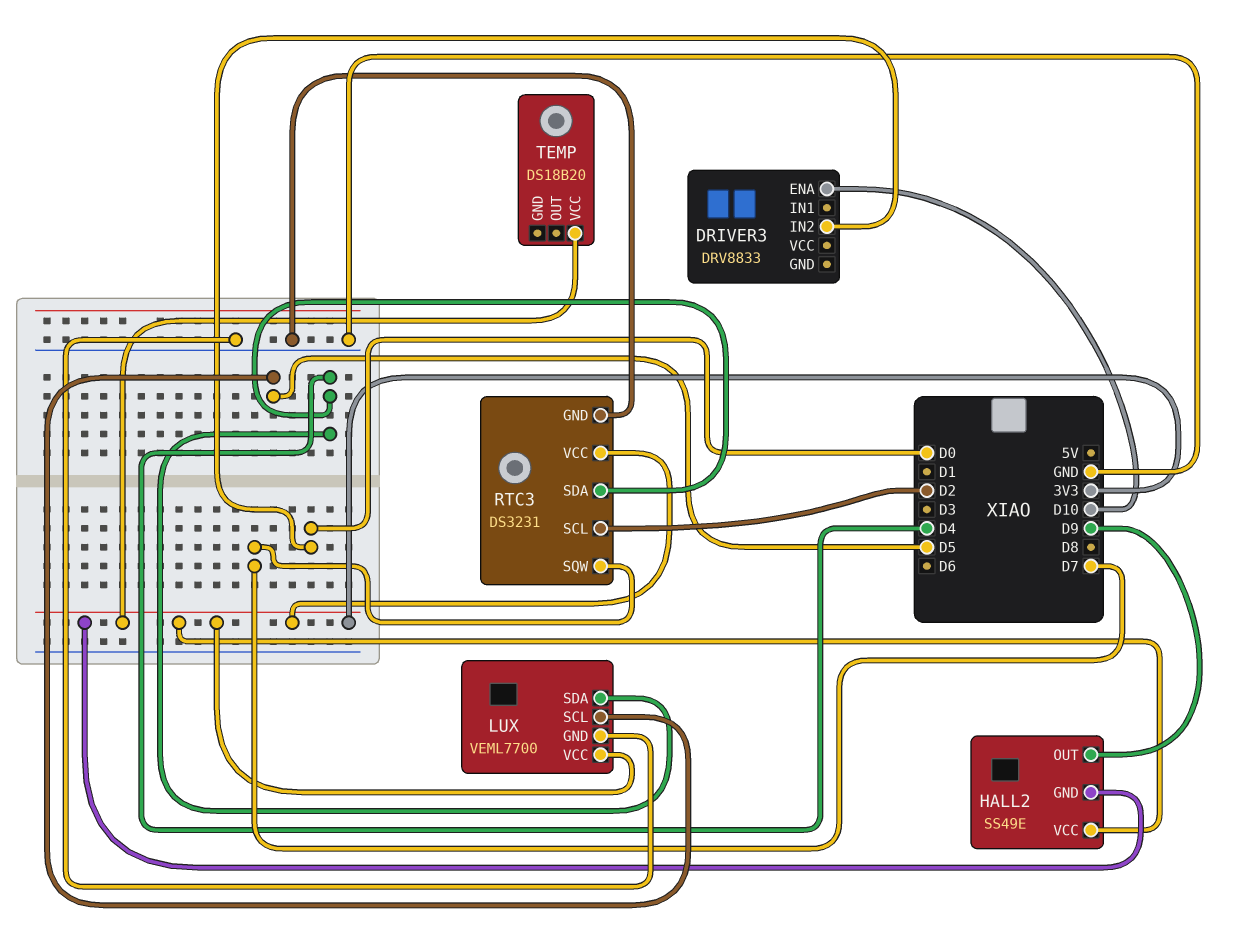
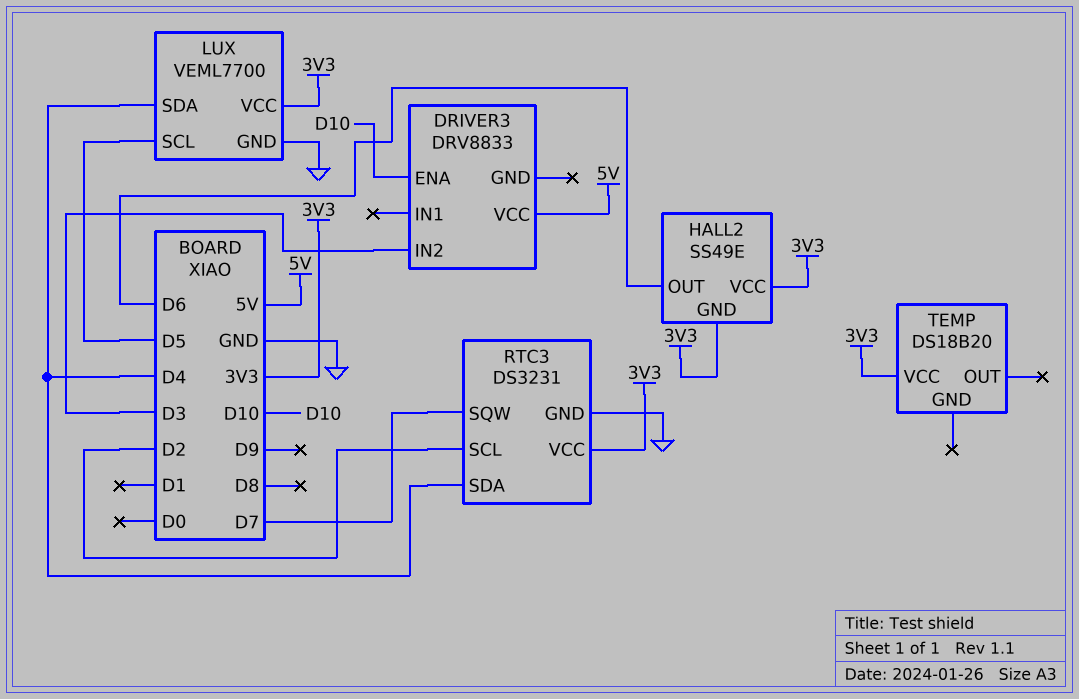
DRIVER3 pin IN2: D0 -> D3
DRIVER3 pin VCC: none -> 5V
HALL2 pin OUT: D9 -> D6

